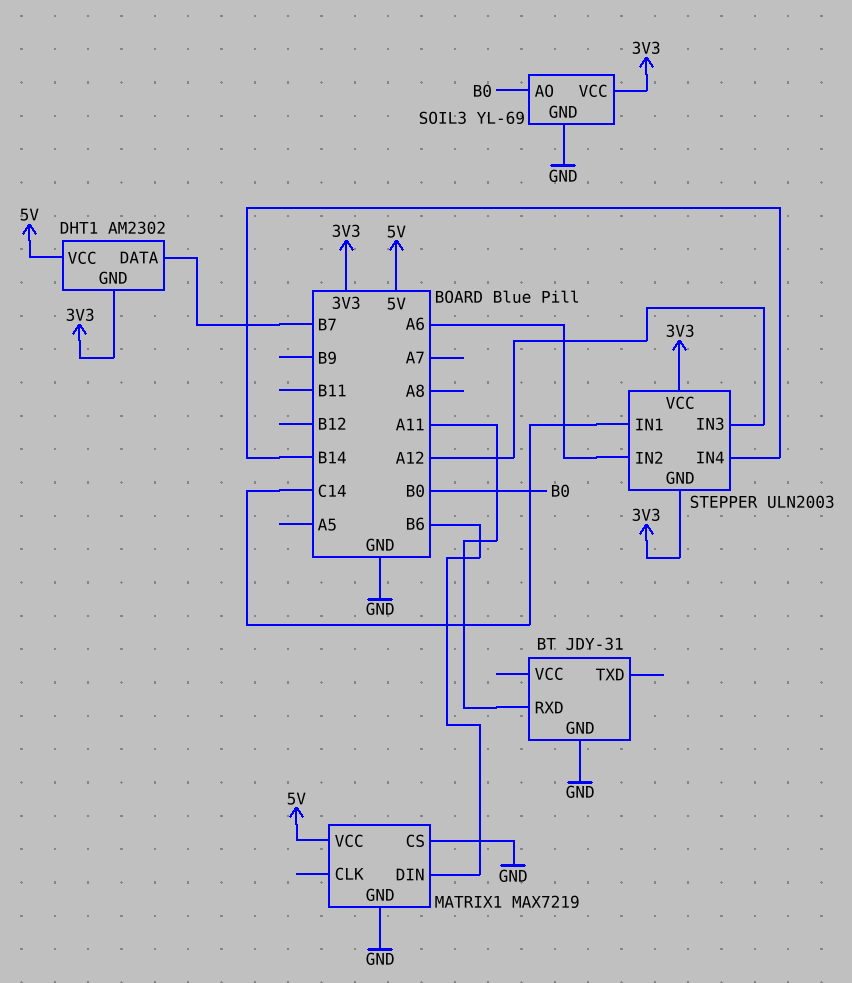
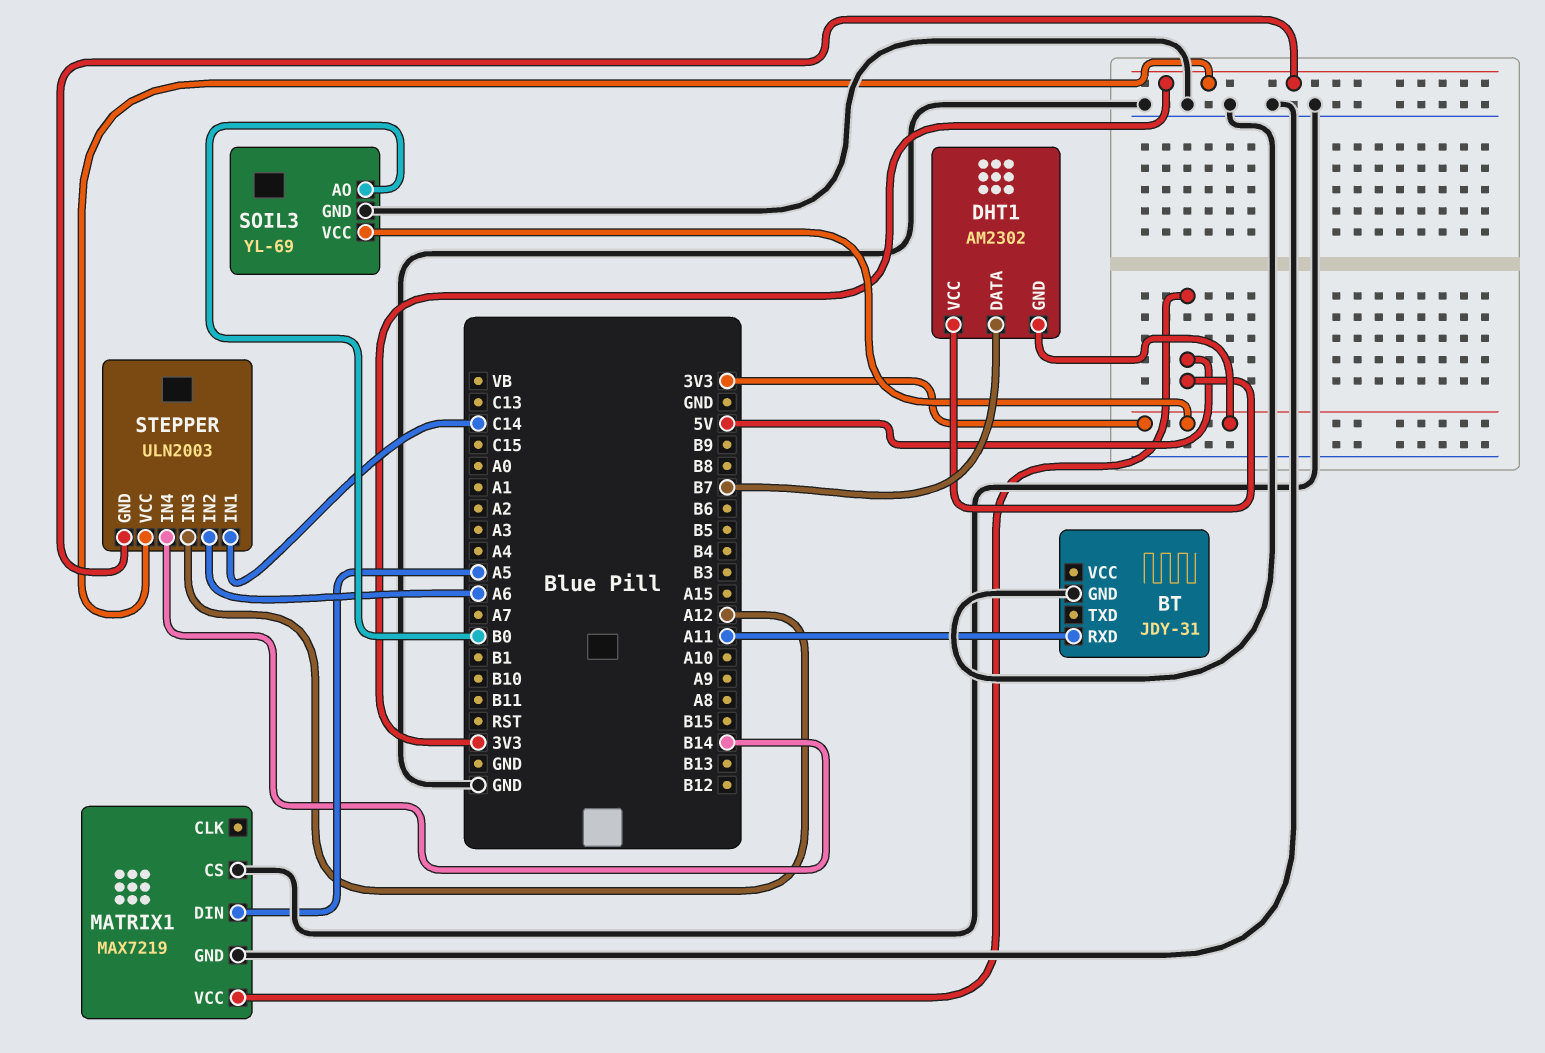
MATRIX1 pin DIN: B6 -> A5

